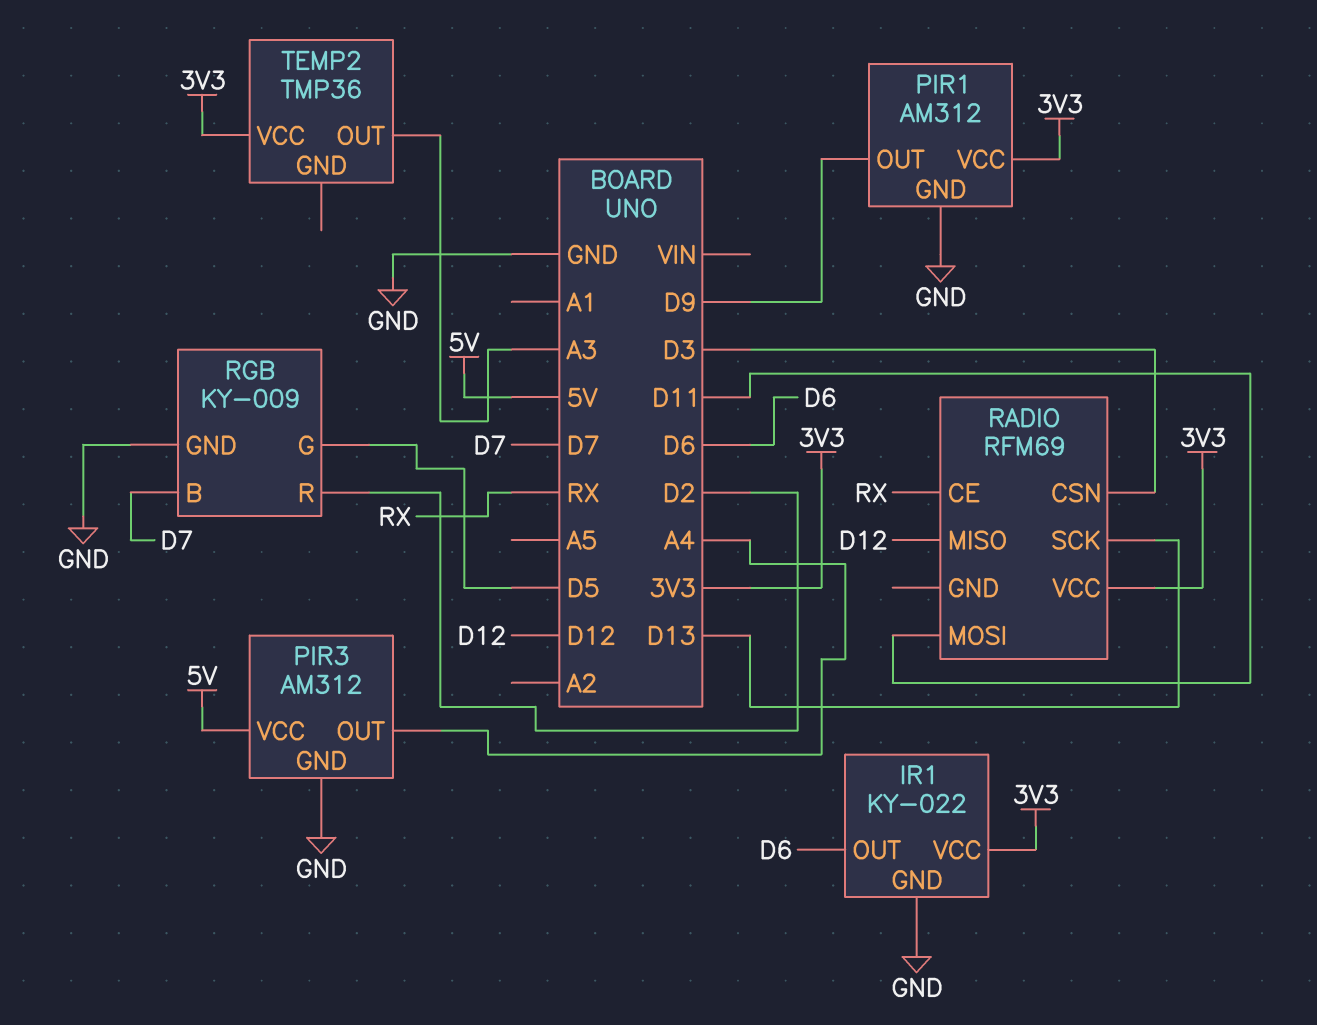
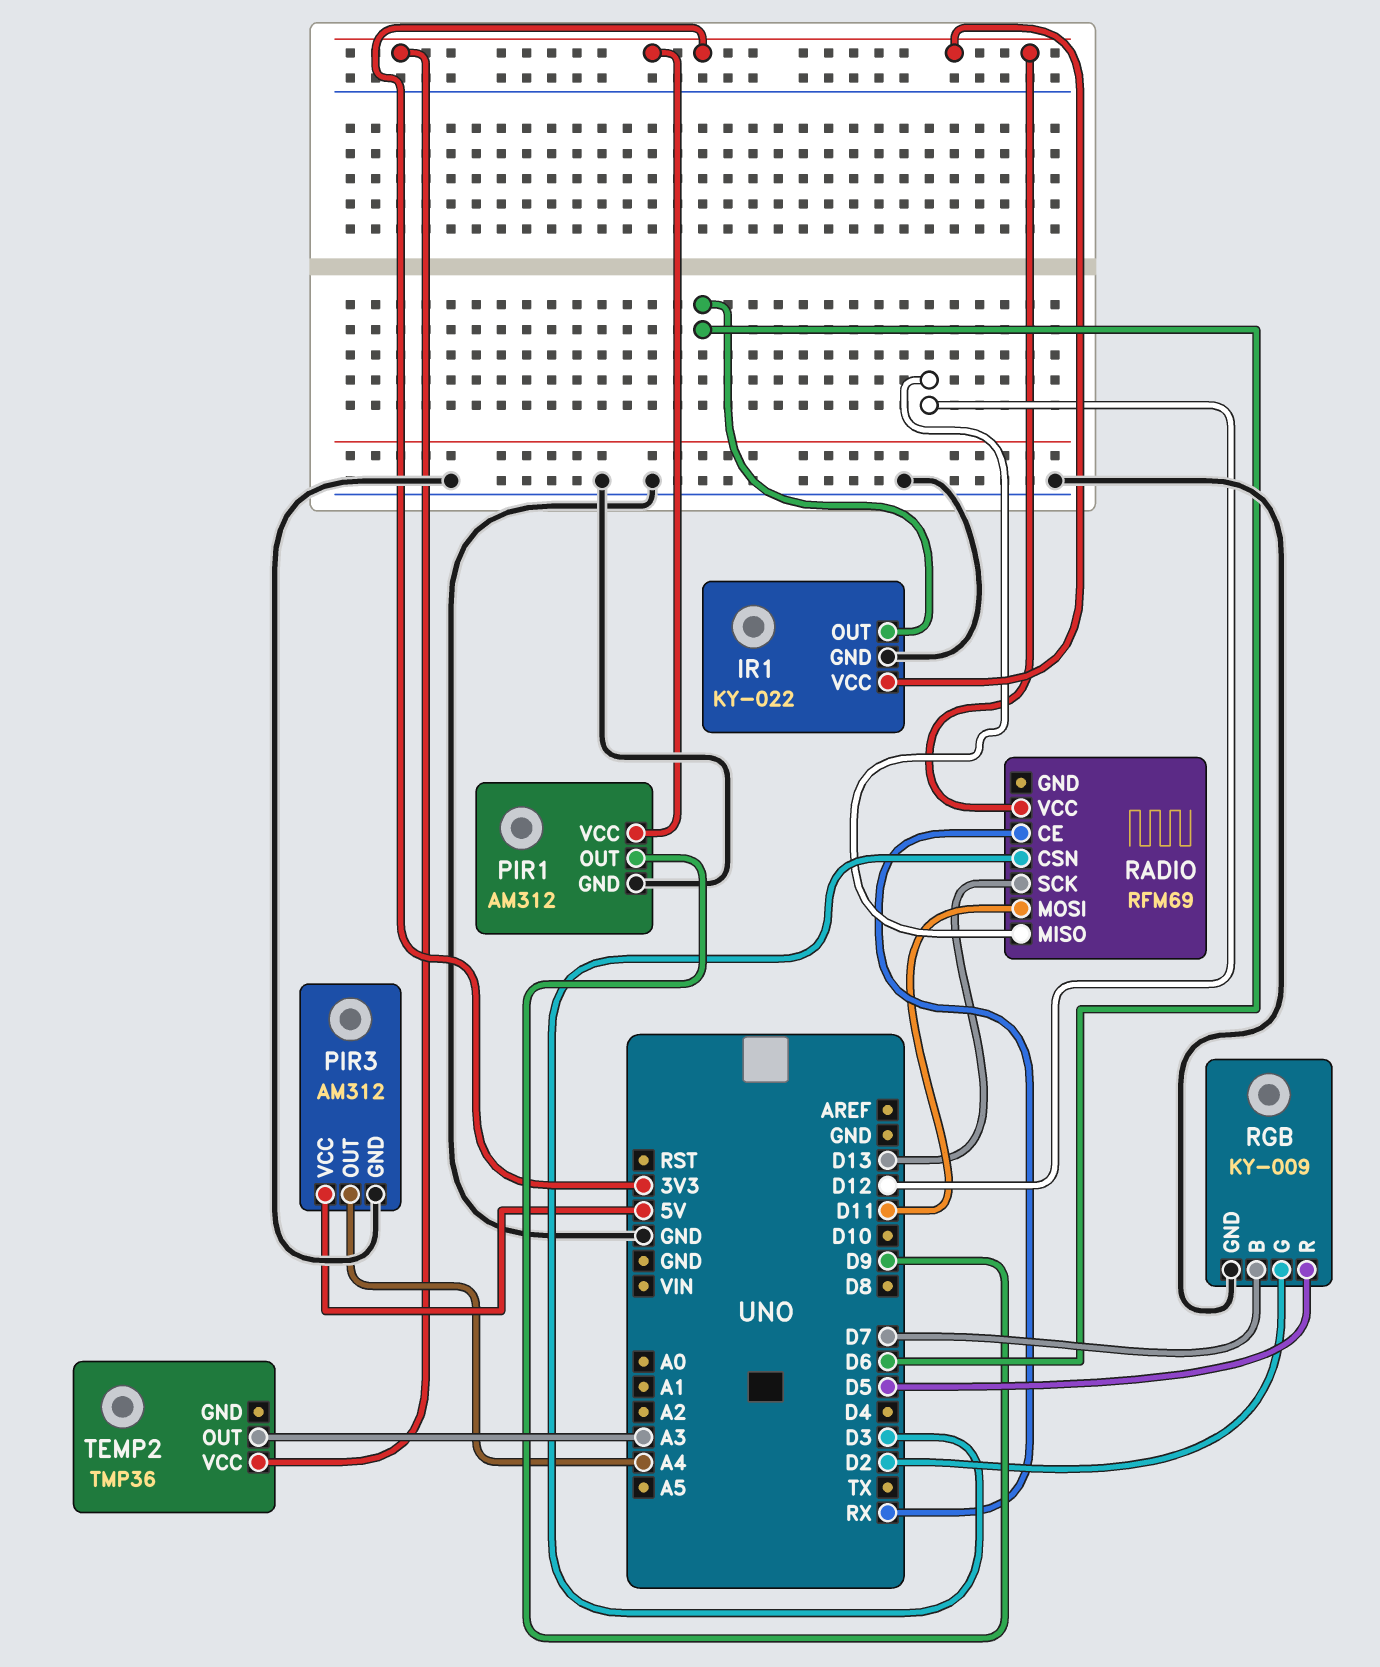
RGB pin G: D5 -> D2
RGB pin R: D2 -> D5

